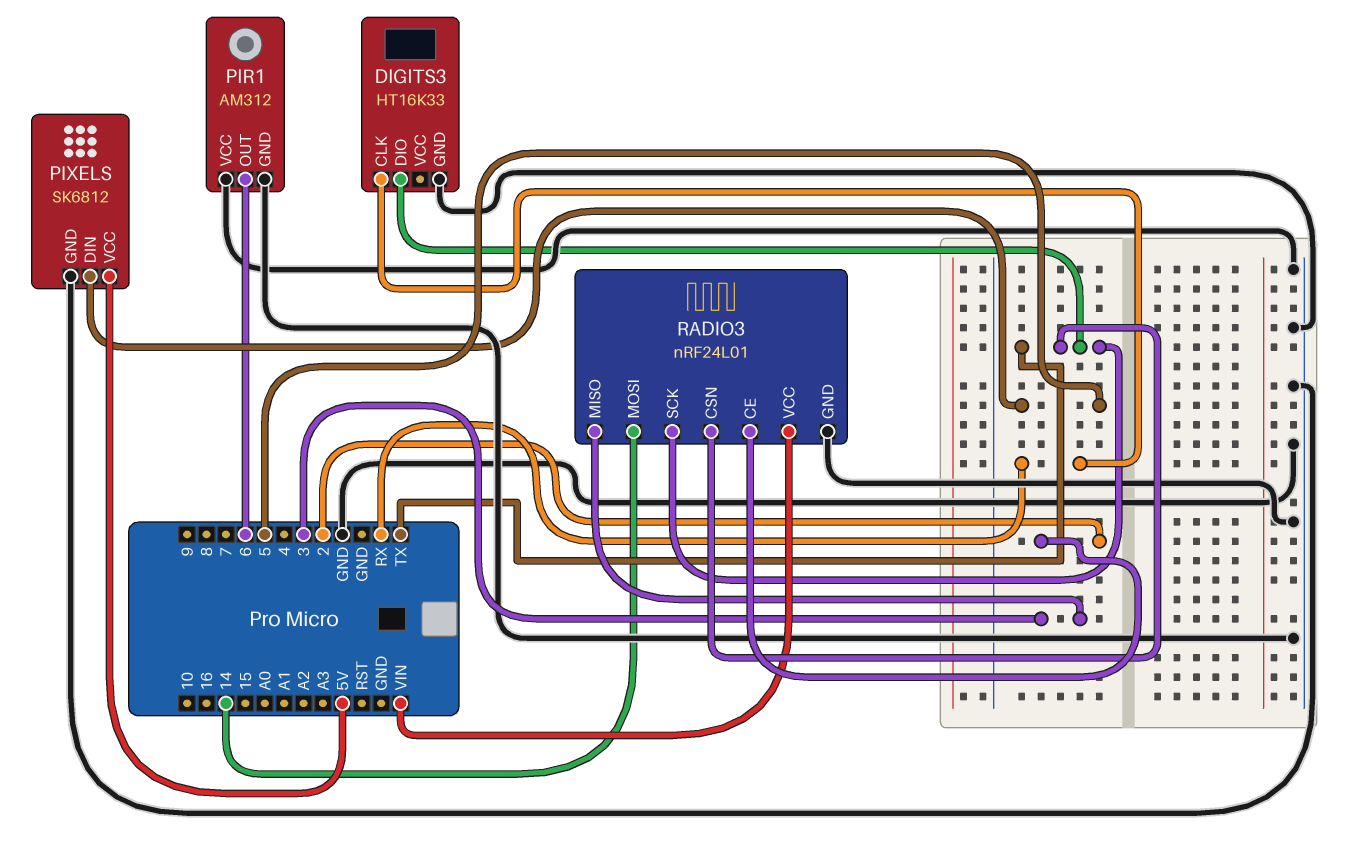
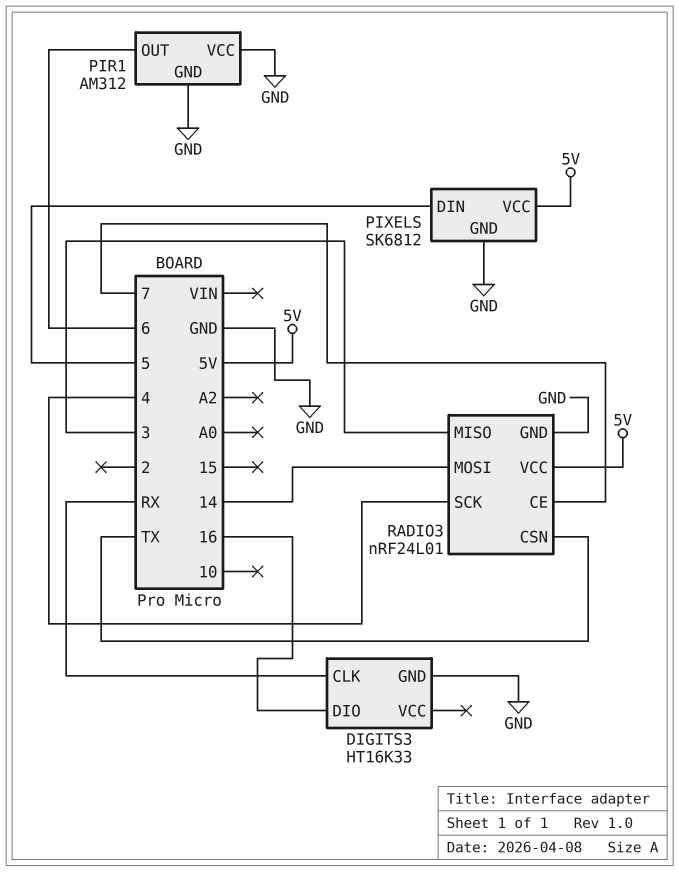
DIGITS3 pin DIO: TX -> 16
RADIO3 pin CE: 2 -> 7
RADIO3 pin SCK: TX -> 4
RADIO3 pin VCC: VIN -> 5V

